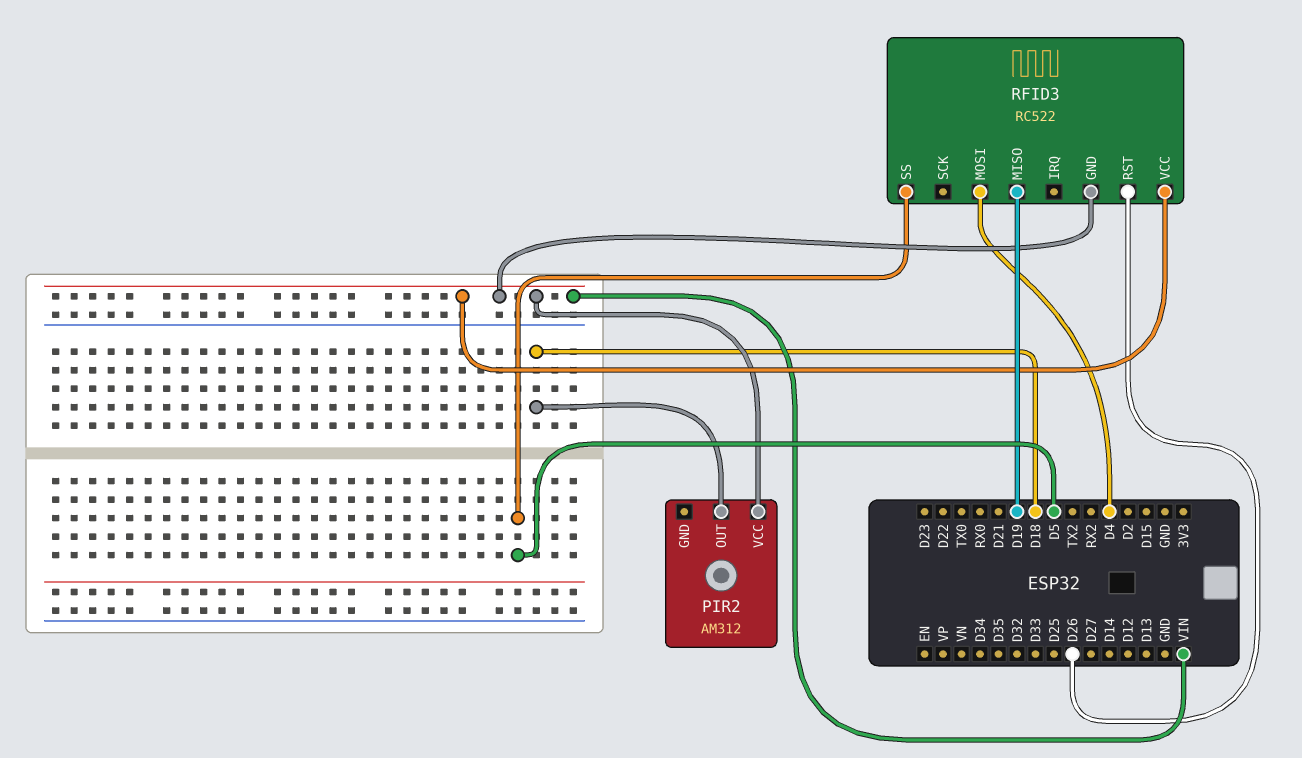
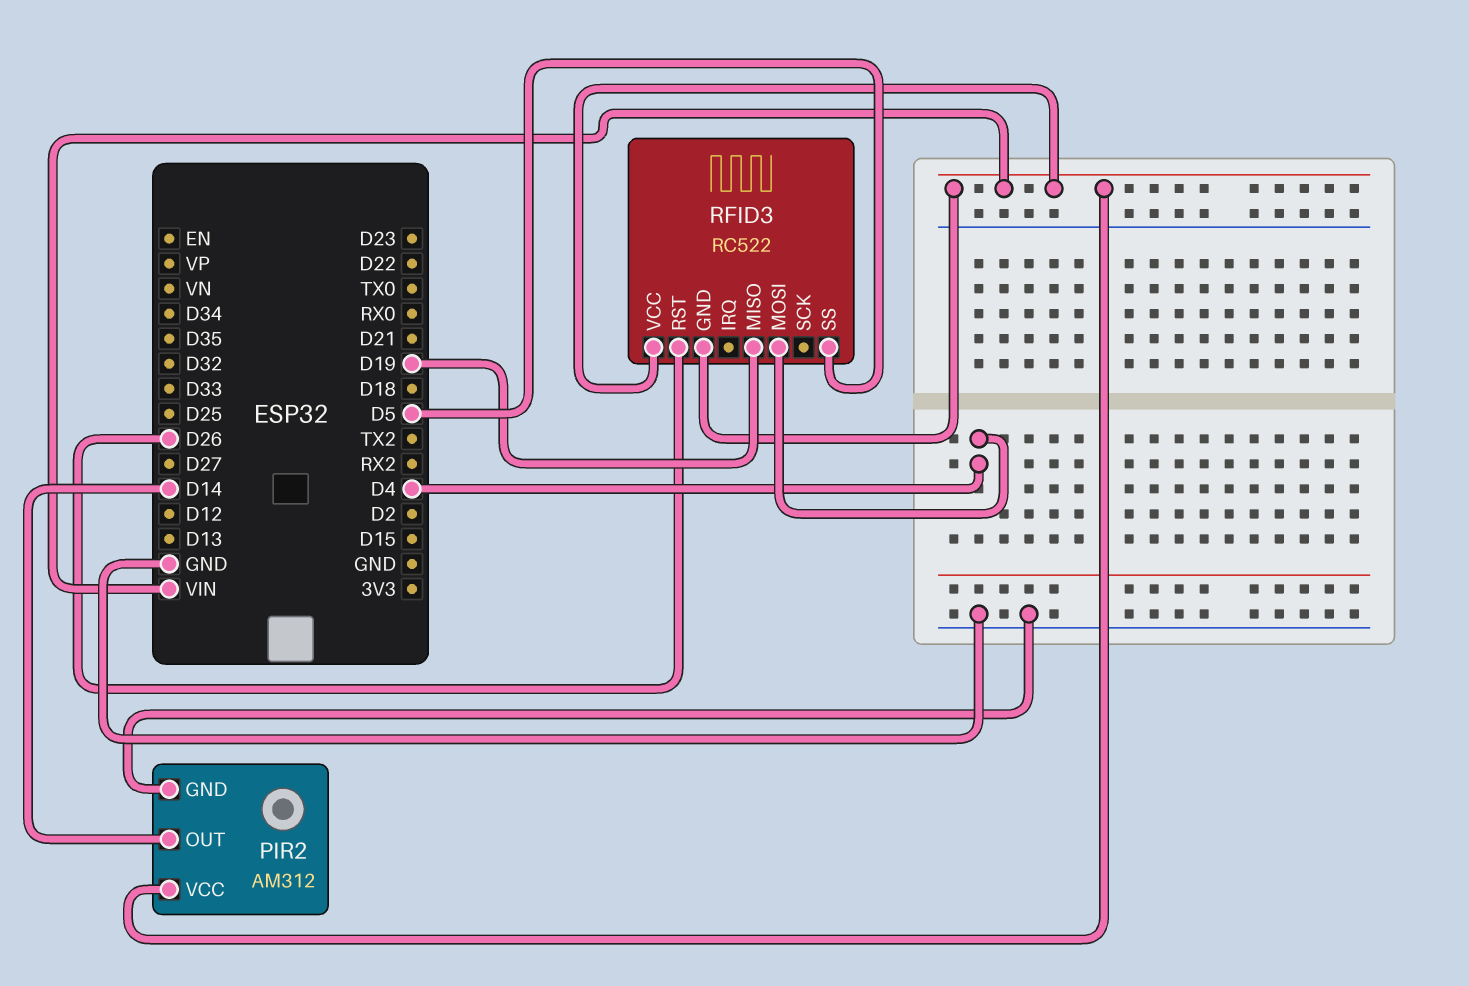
PIR2 pin GND: none -> GND
PIR2 pin OUT: D18 -> D14

